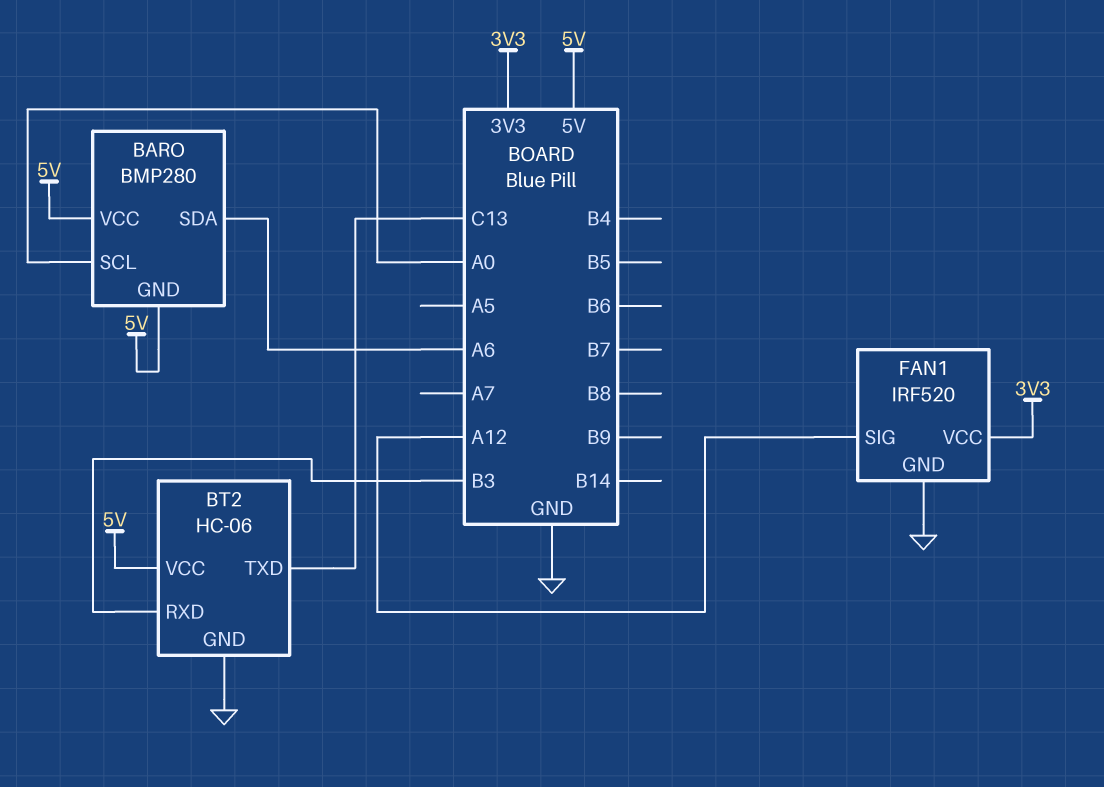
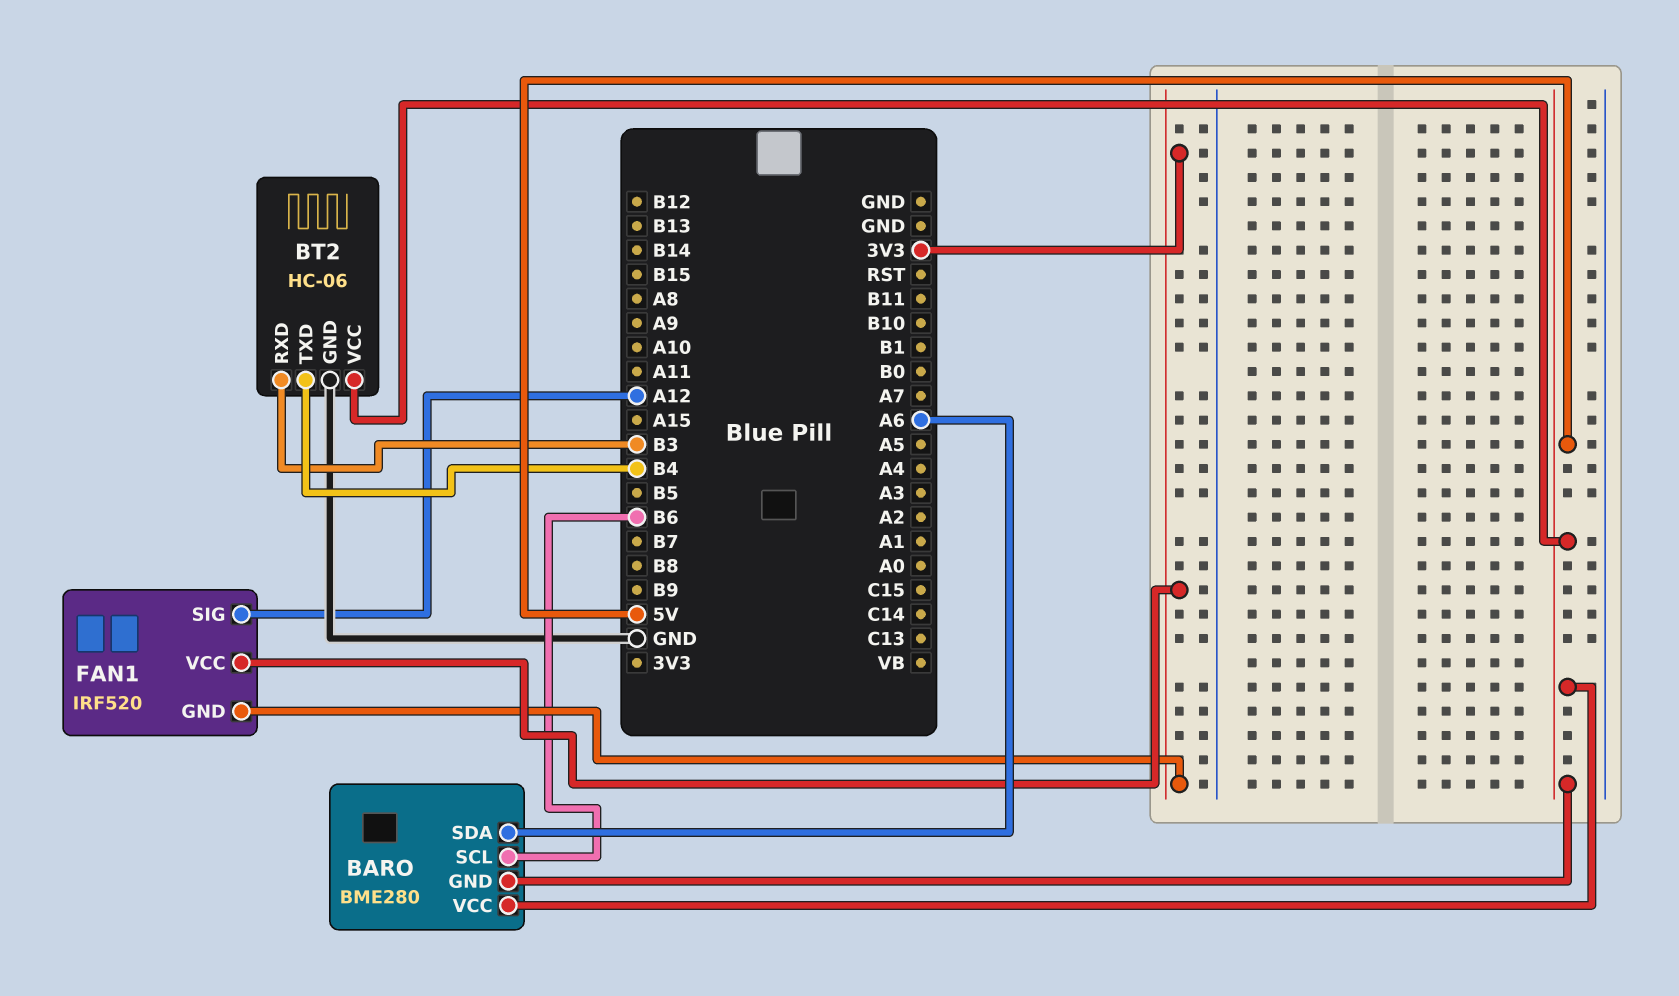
BARO: BMP280 -> BME280
BARO pin SCL: A0 -> B6
BT2 pin TXD: C13 -> B4
FAN1 pin GND: GND -> 3V3

